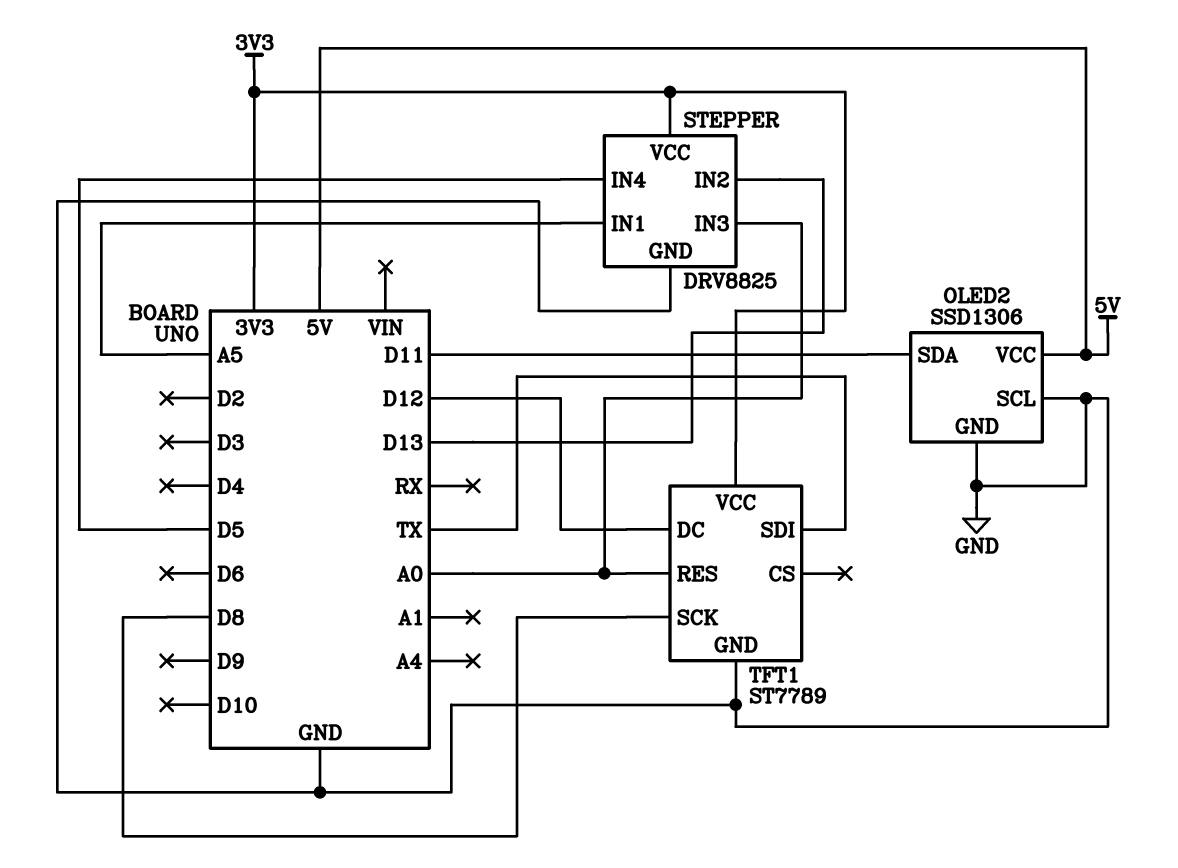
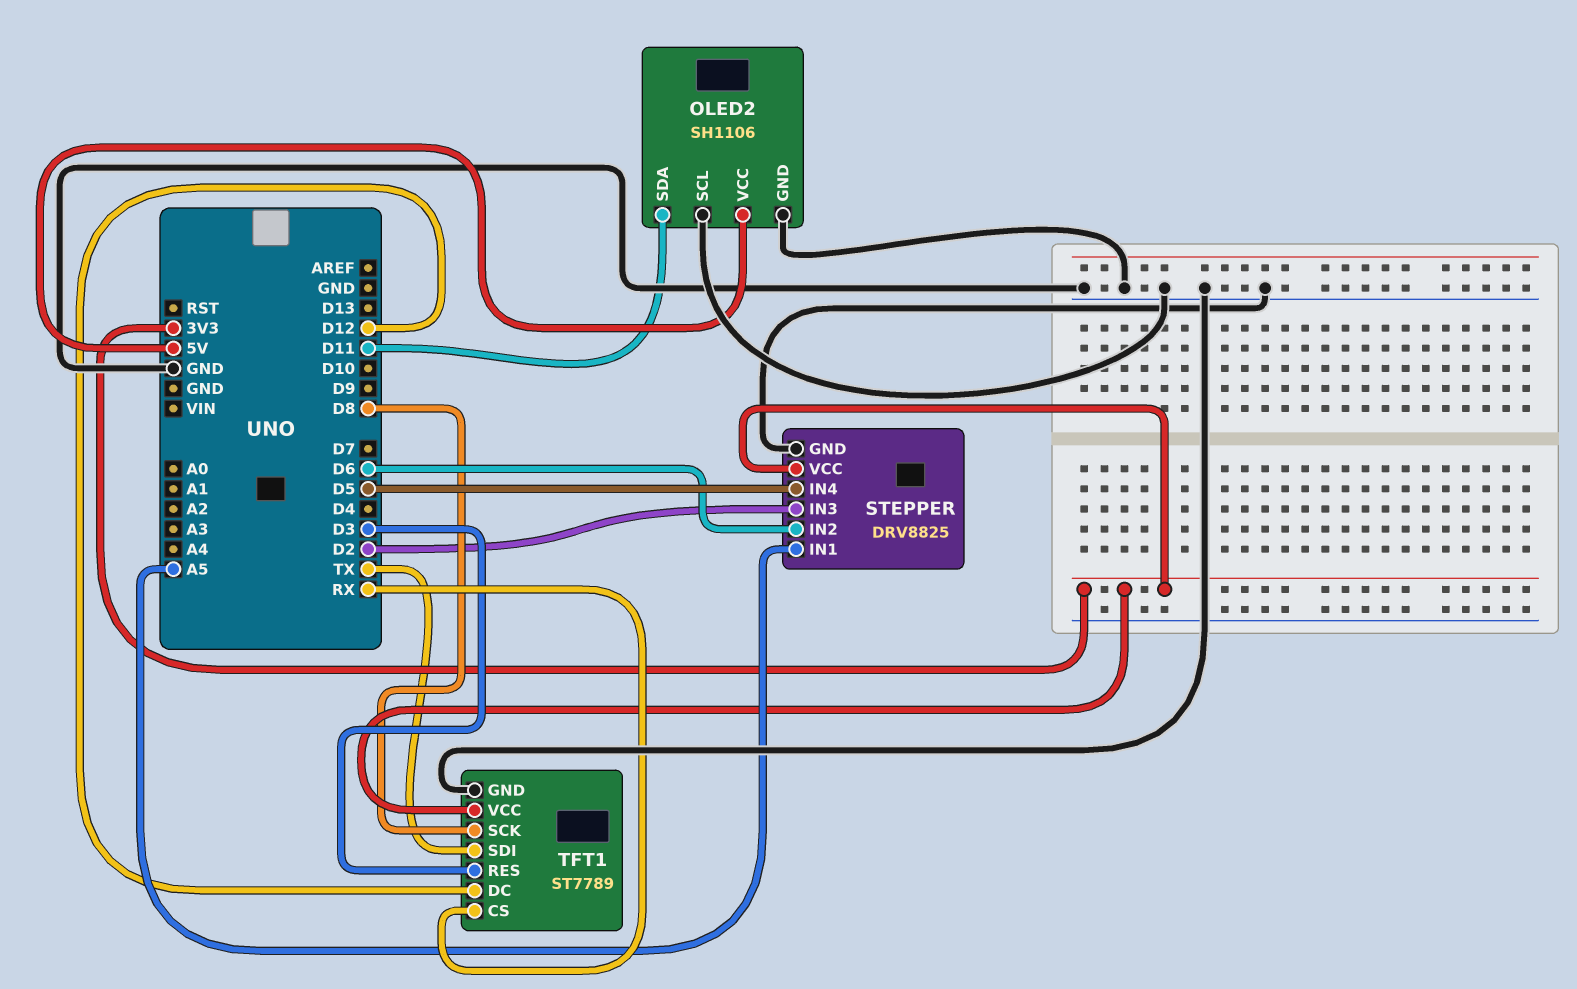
OLED2: SSD1306 -> SH1106
STEPPER pin IN2: D13 -> D6
STEPPER pin IN3: A0 -> D2
TFT1 pin CS: none -> RX
TFT1 pin RES: A0 -> D3

